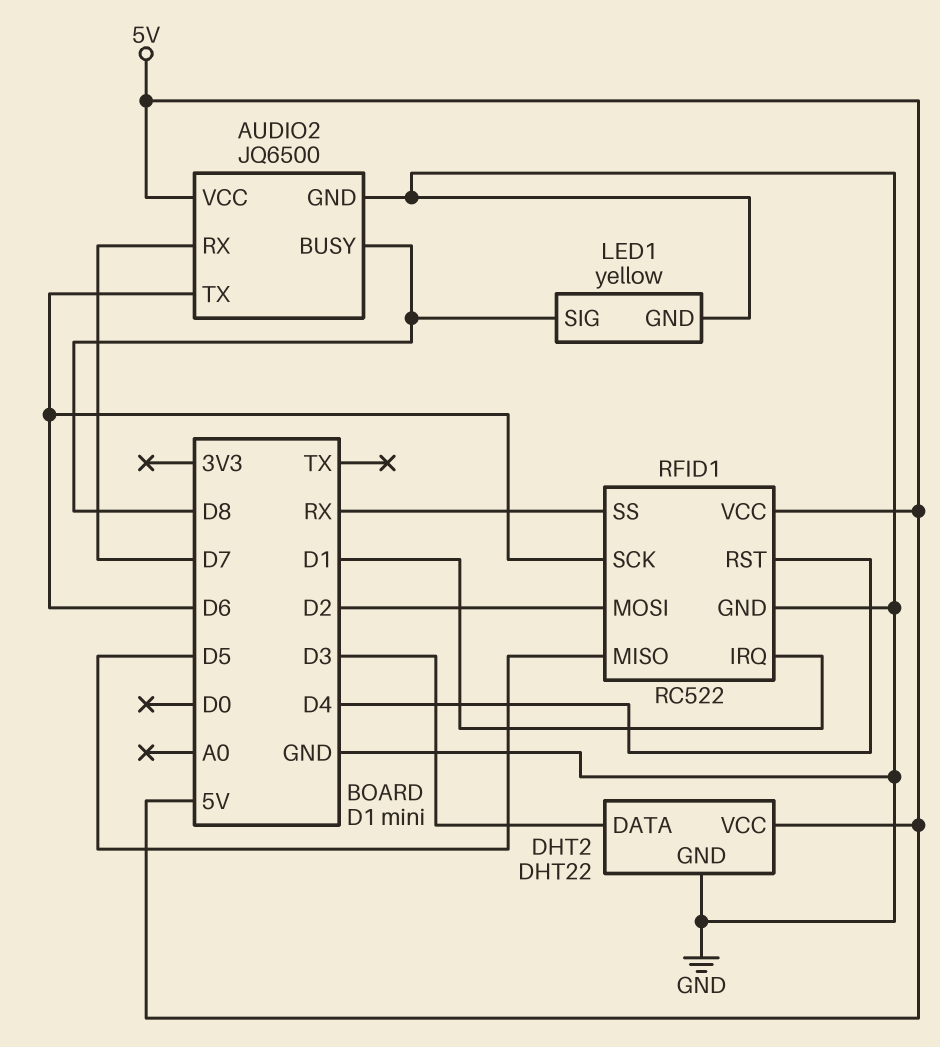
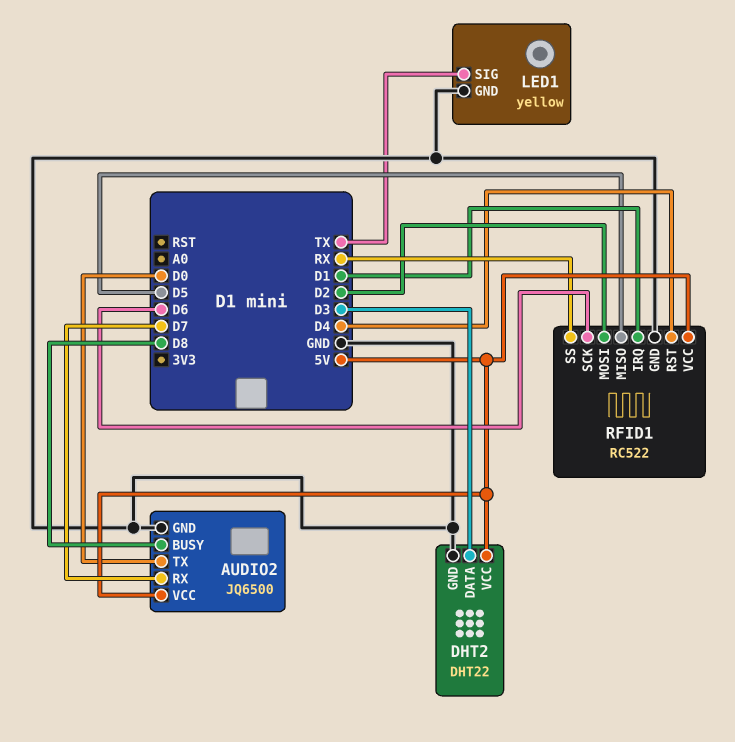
AUDIO2 pin TX: D6 -> D0
LED1 pin SIG: D8 -> TX

